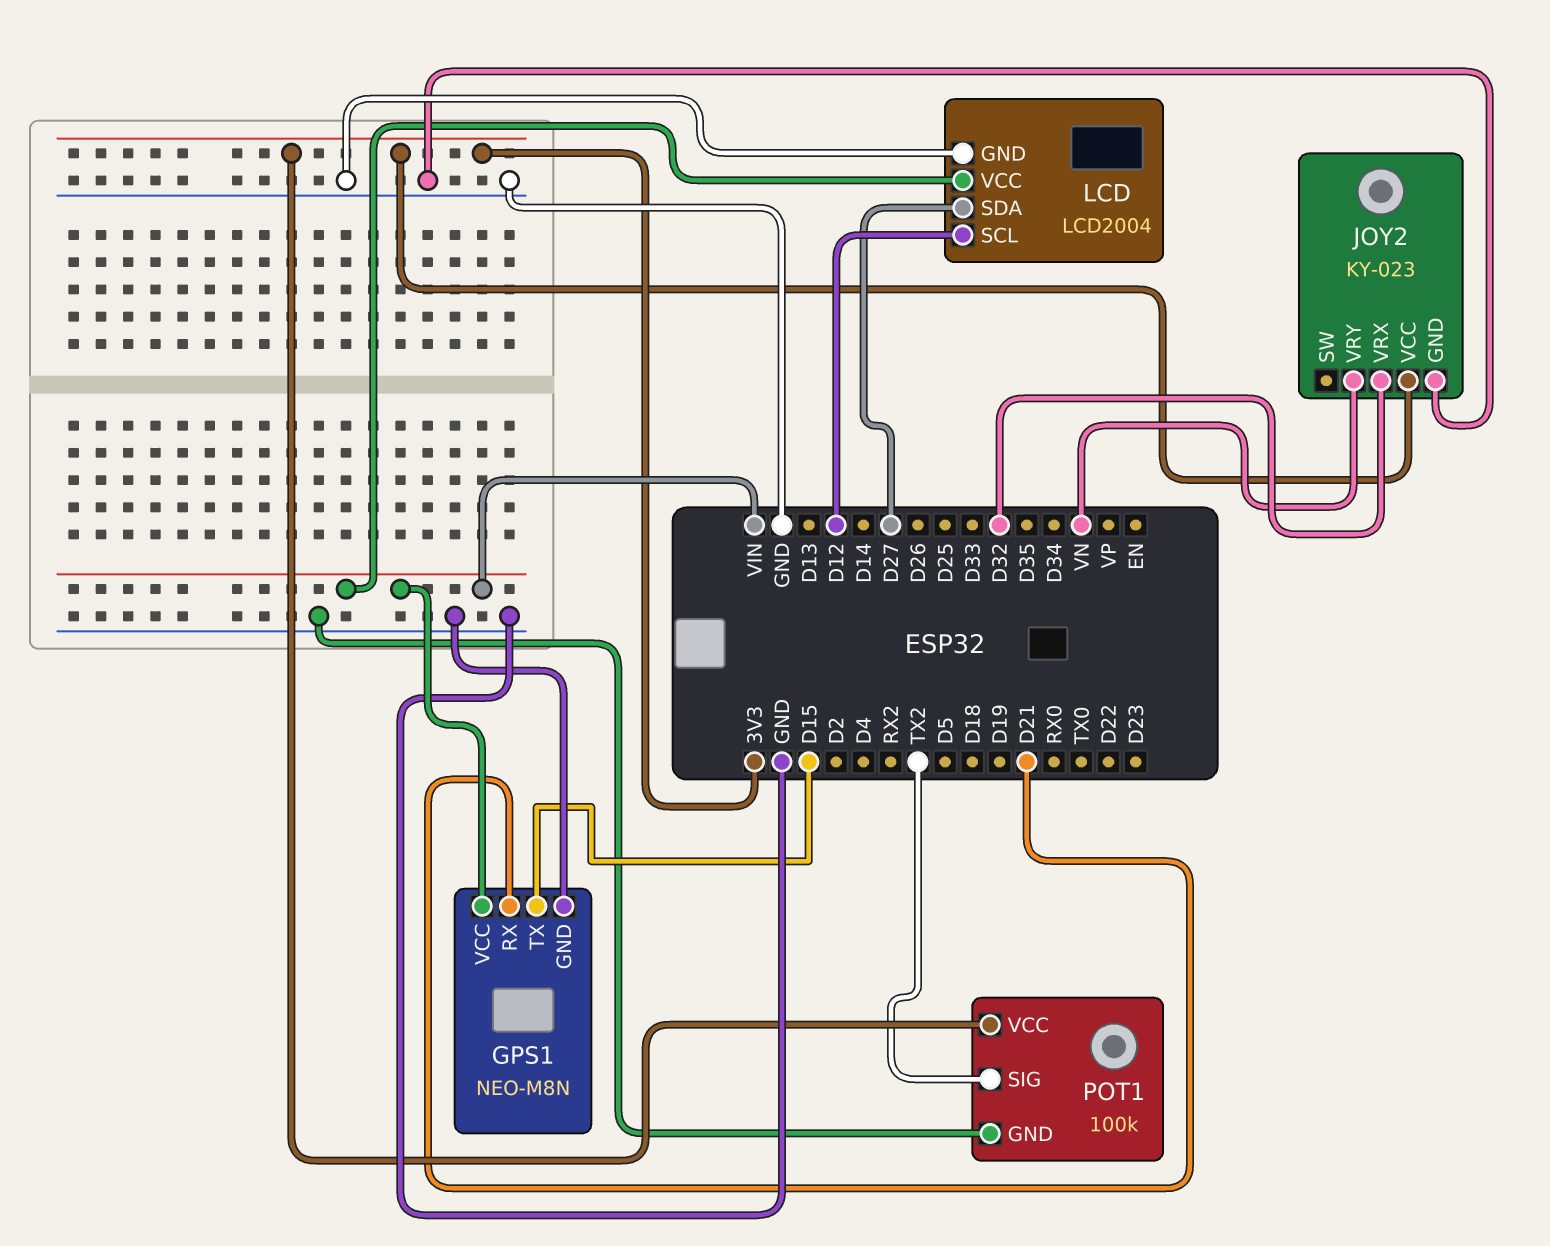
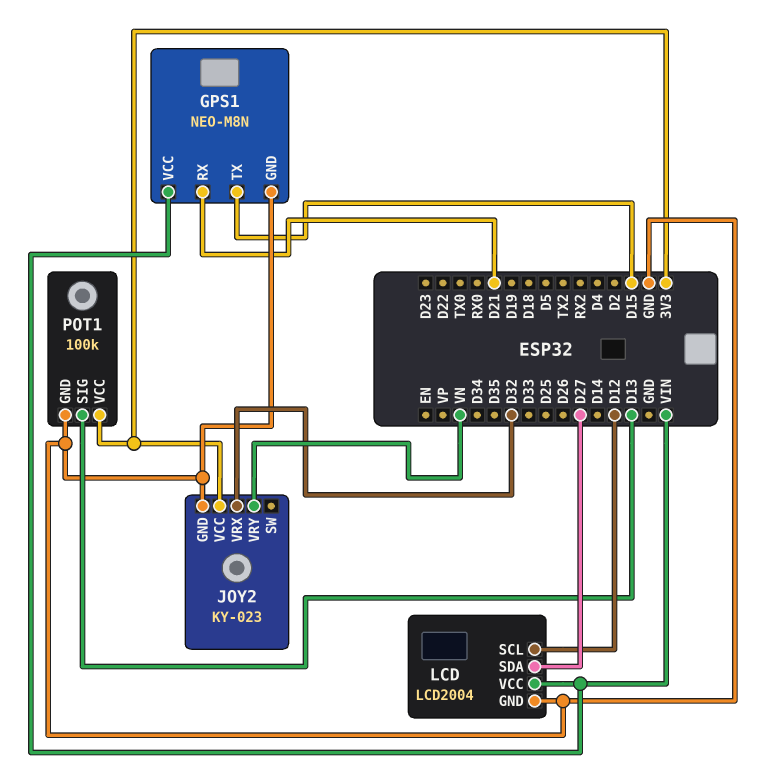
POT1 pin SIG: TX2 -> D13

